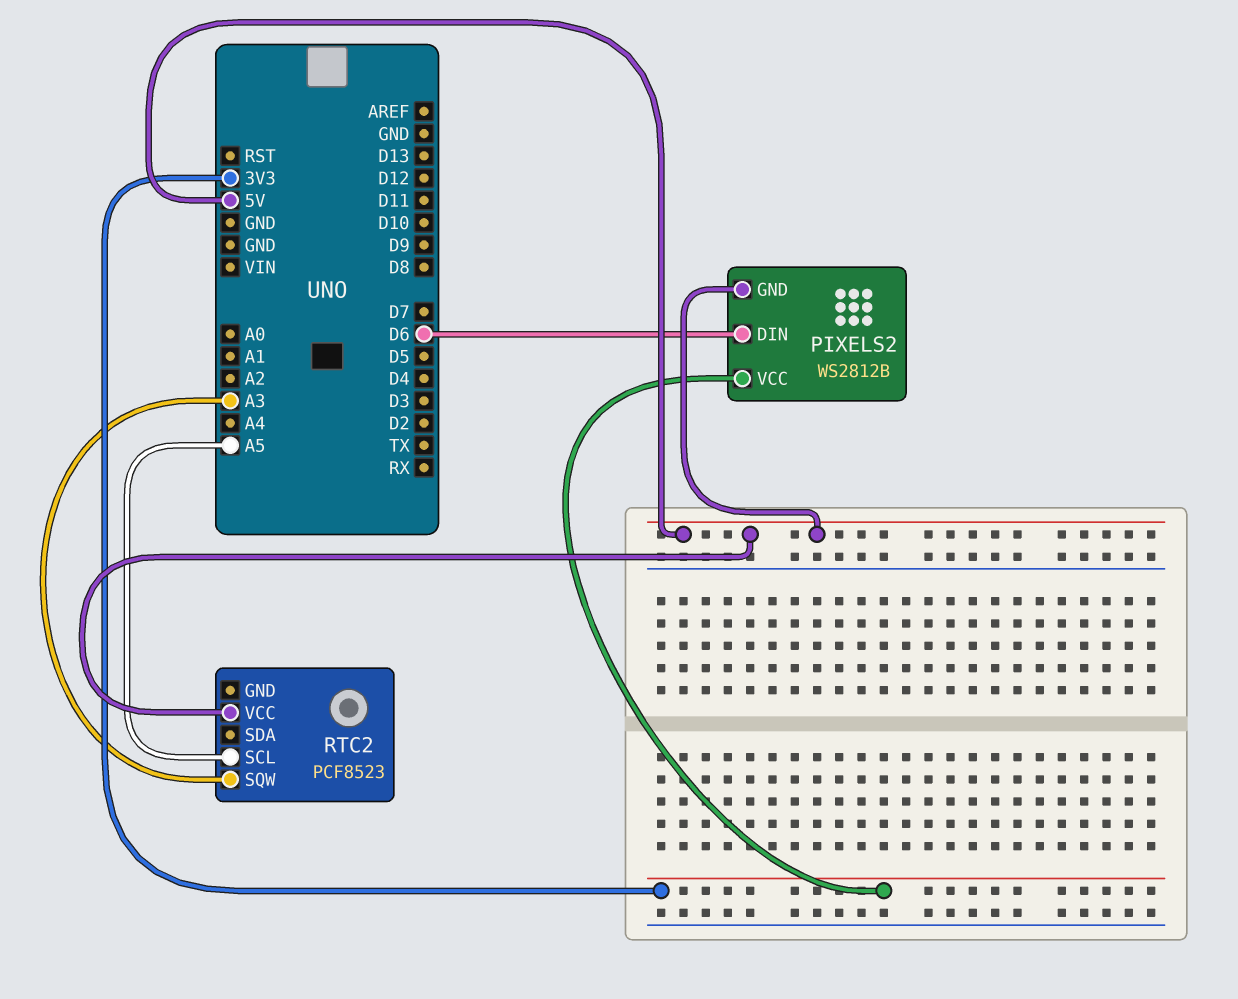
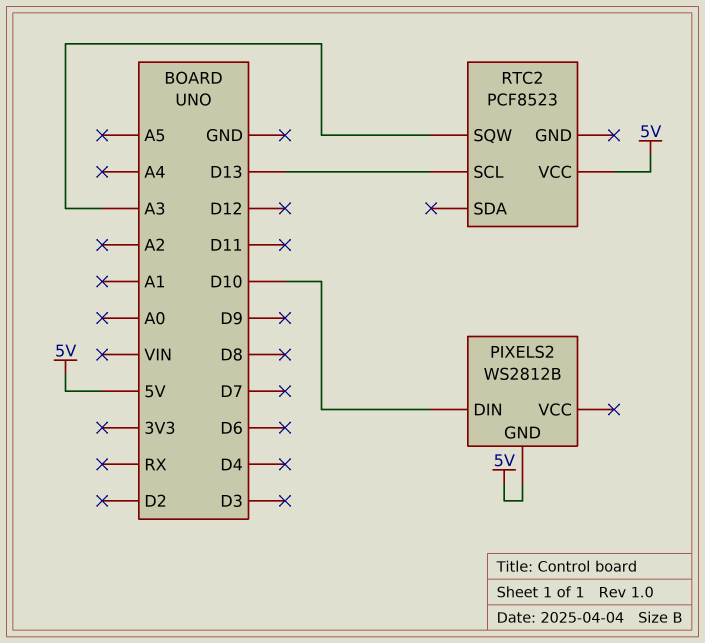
PIXELS2 pin DIN: D6 -> D10
PIXELS2 pin VCC: 3V3 -> none
RTC2 pin SCL: A5 -> D13

